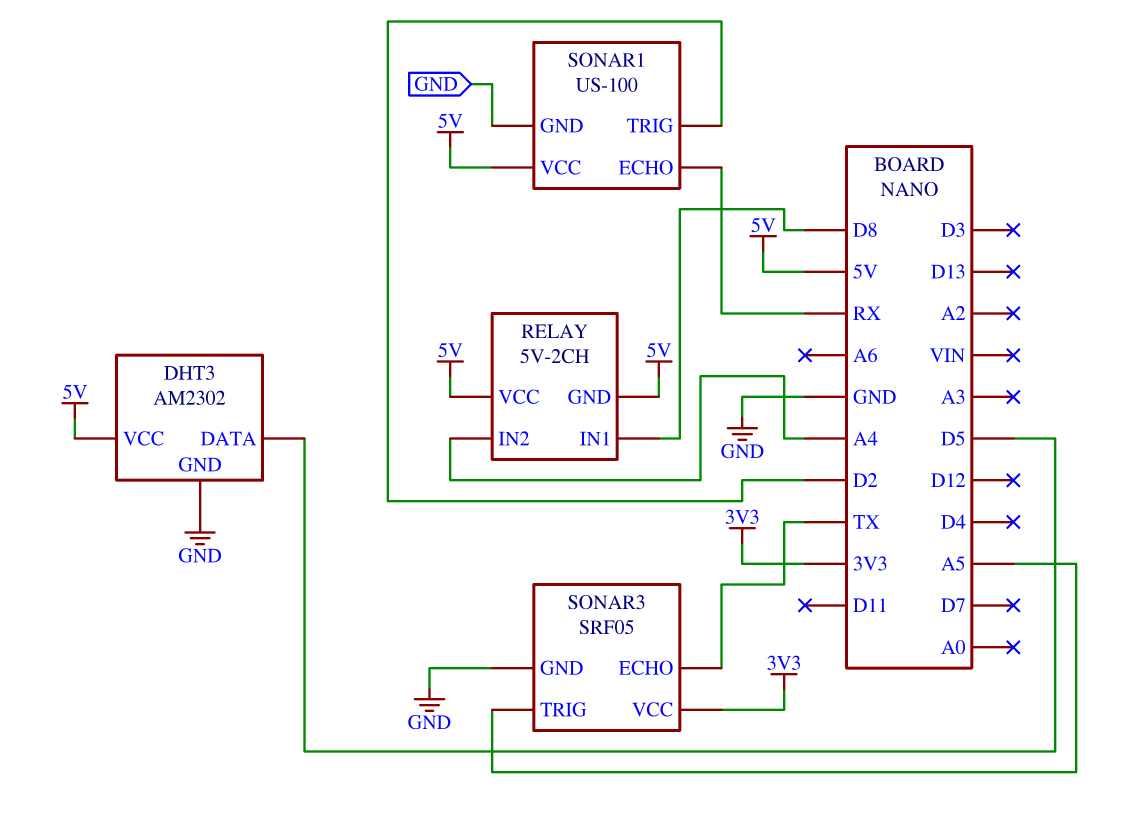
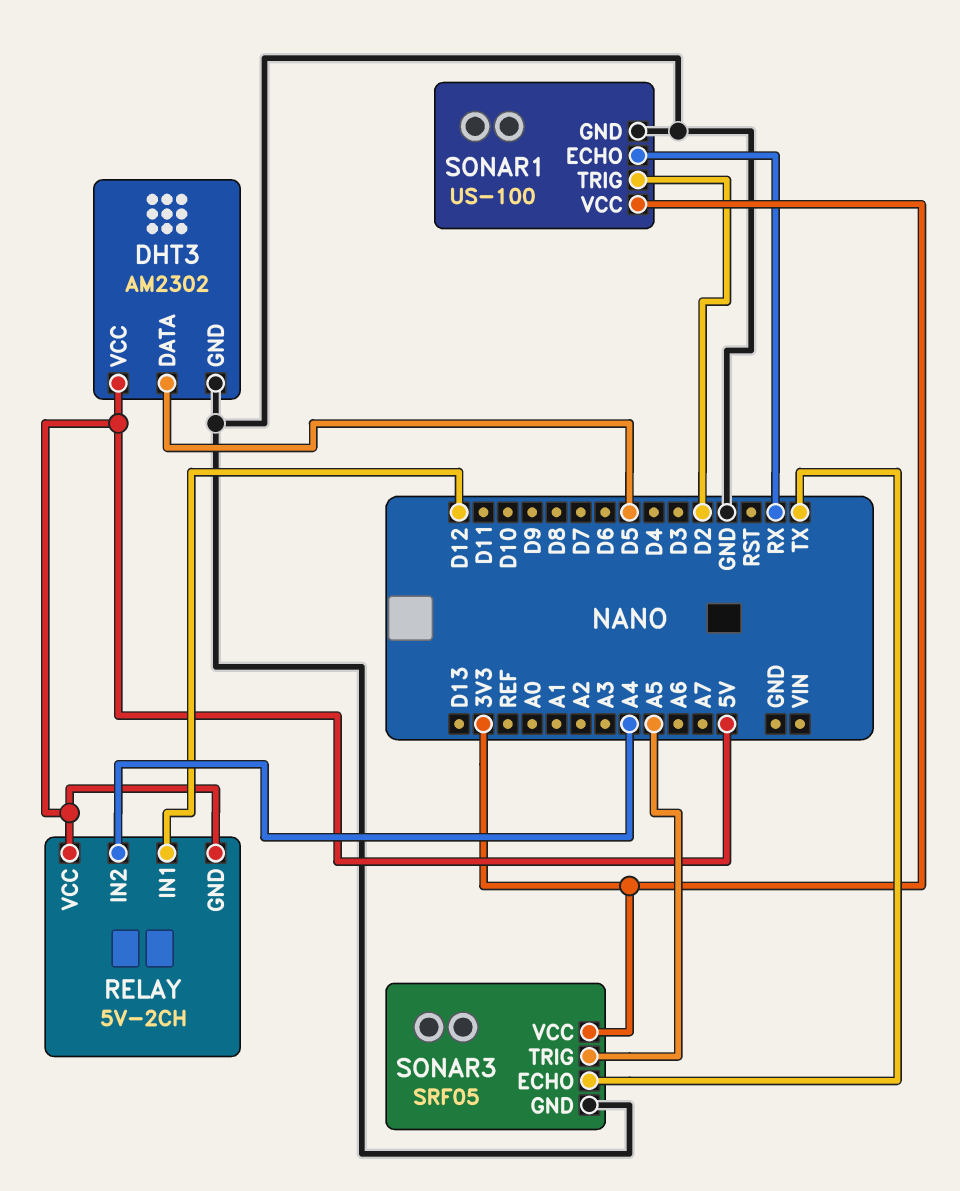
RELAY pin IN1: D8 -> D12
SONAR1 pin VCC: 5V -> 3V3

